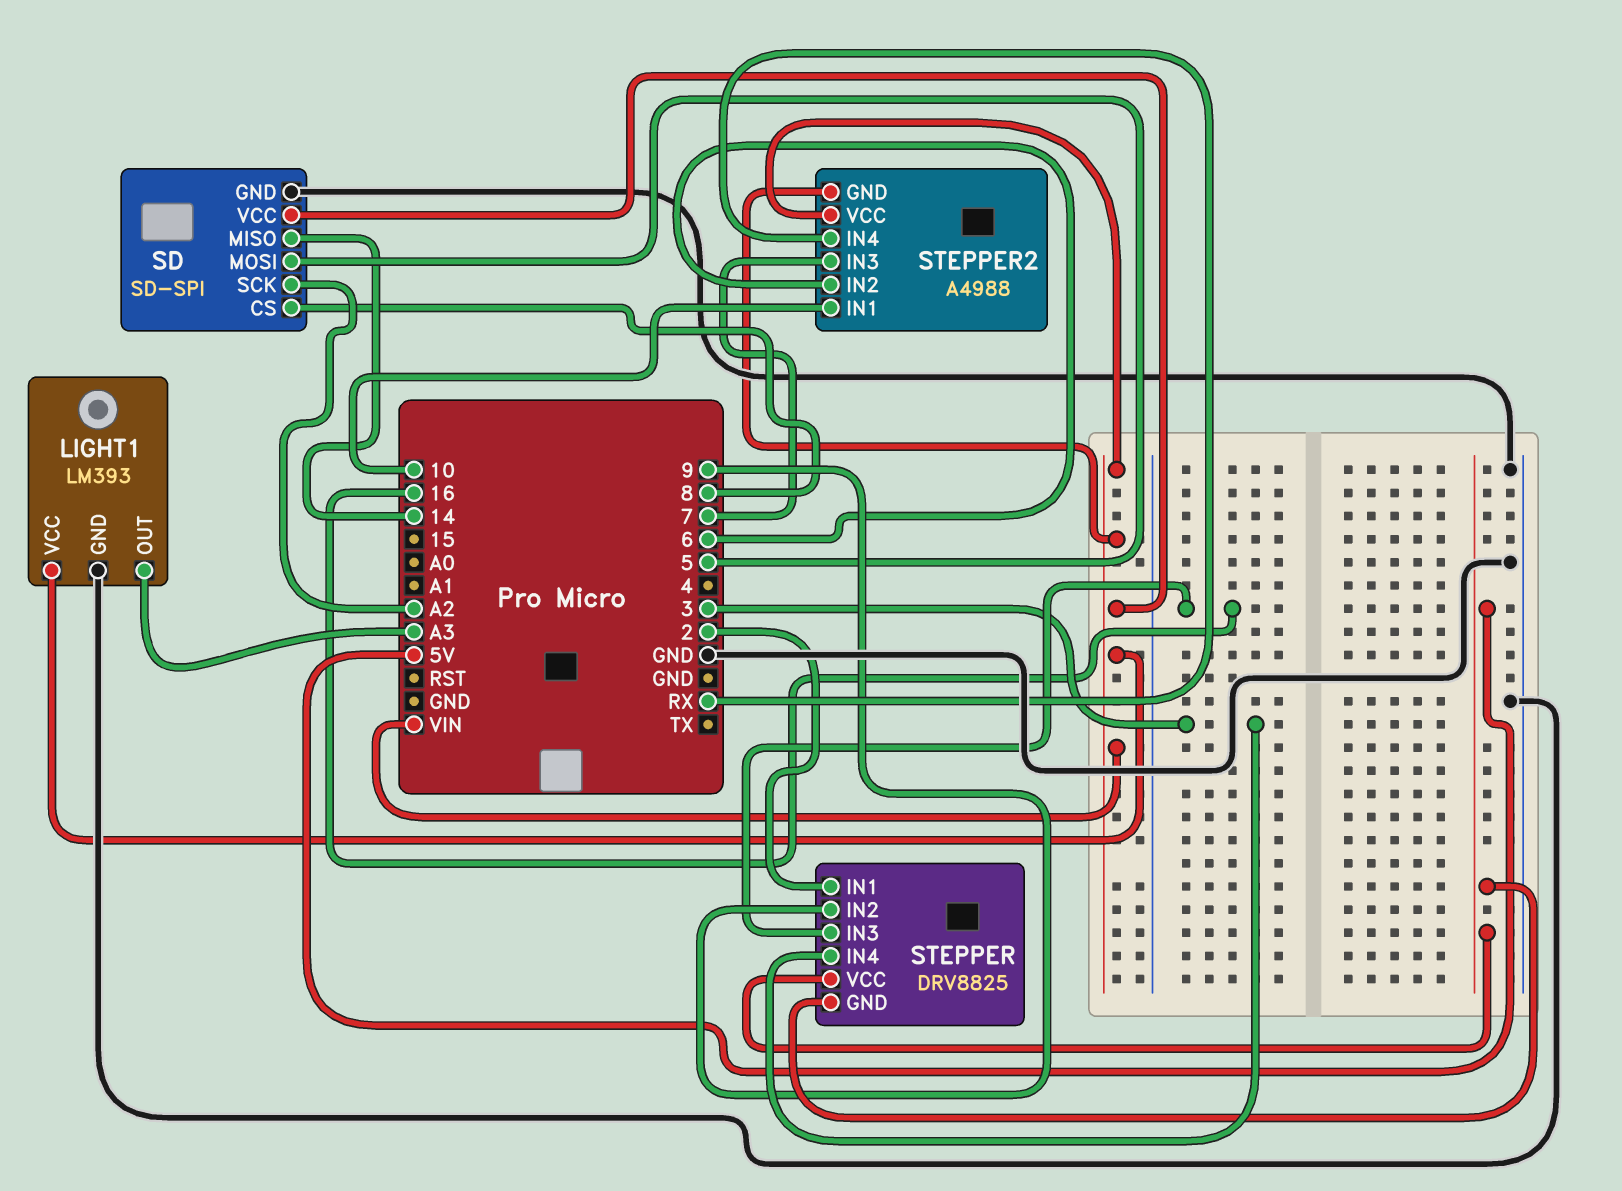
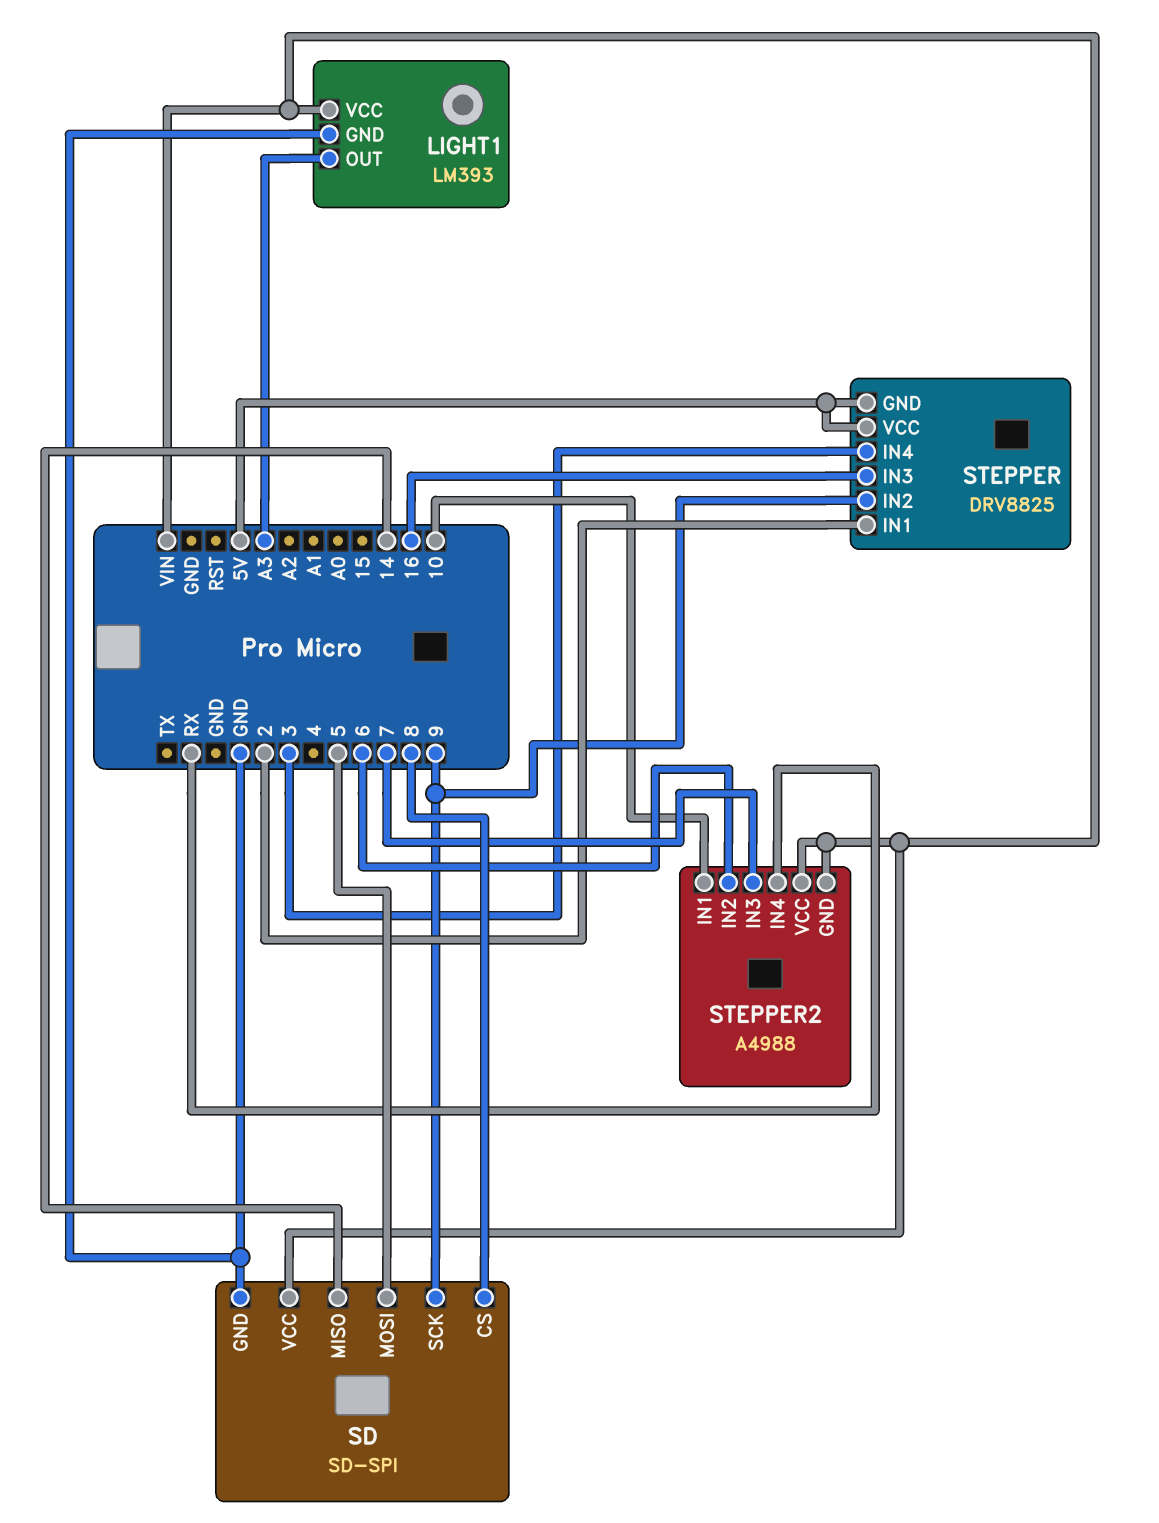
SD pin SCK: A2 -> 9

